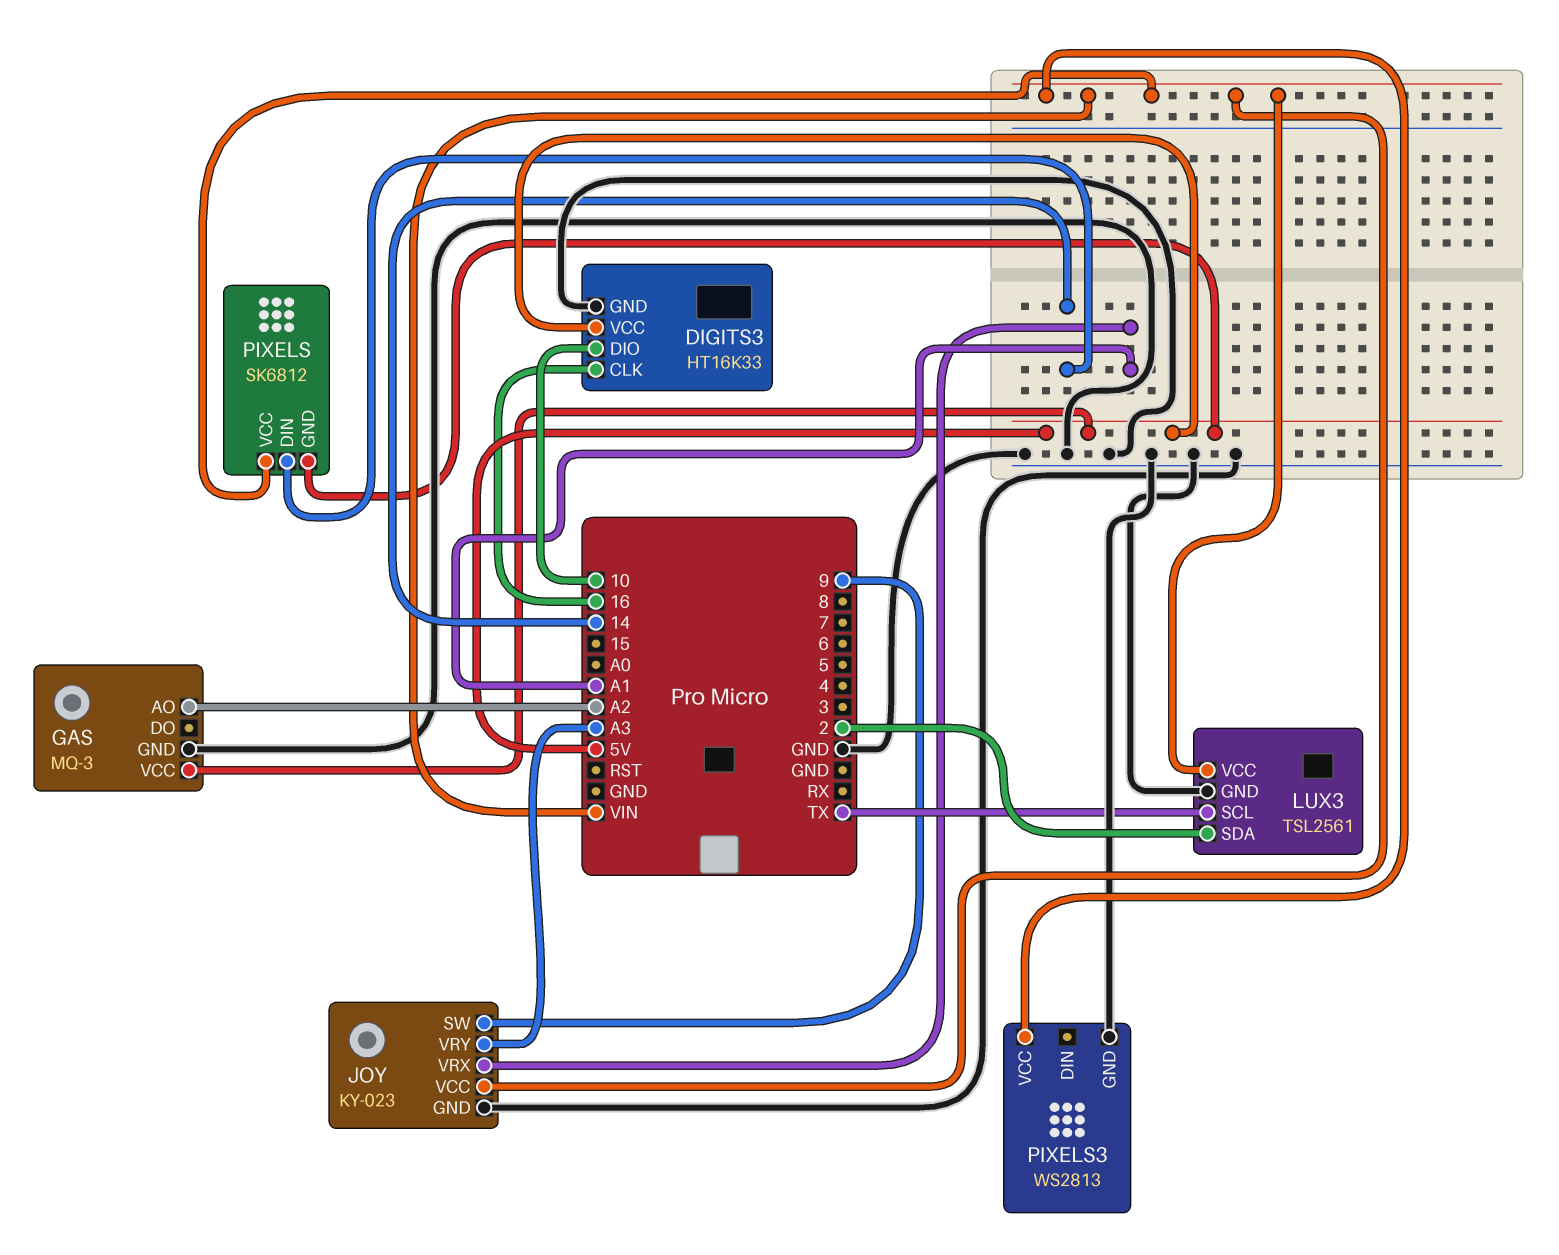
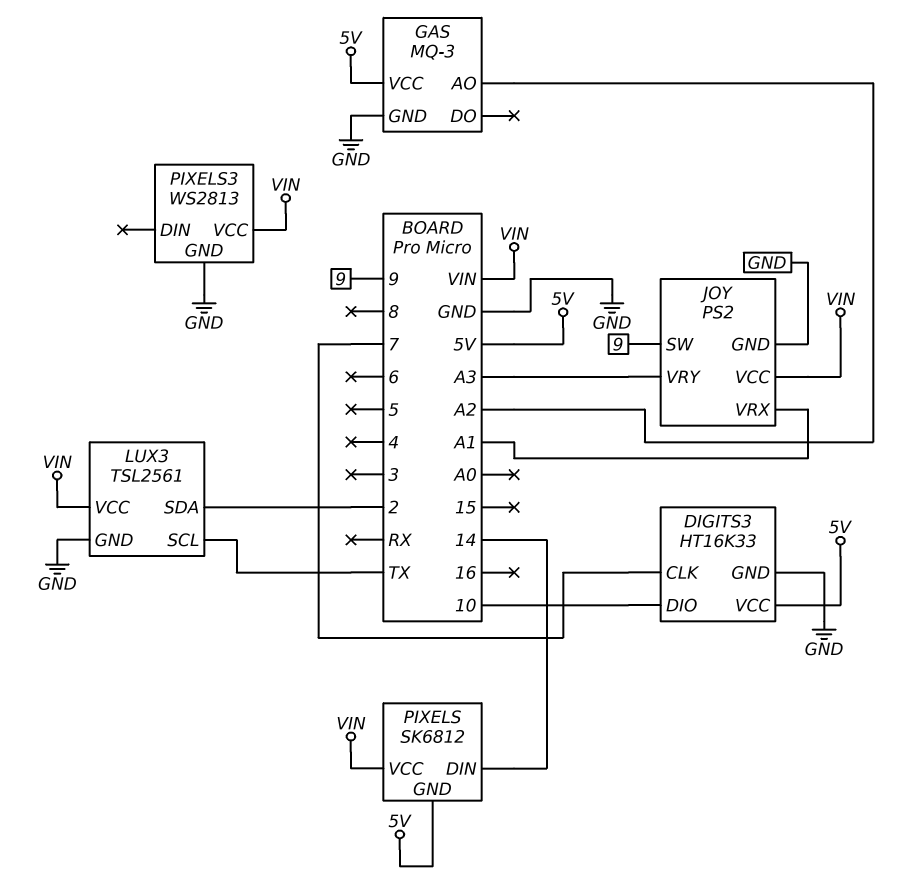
DIGITS3 pin CLK: 16 -> 7
JOY: KY-023 -> PS2

